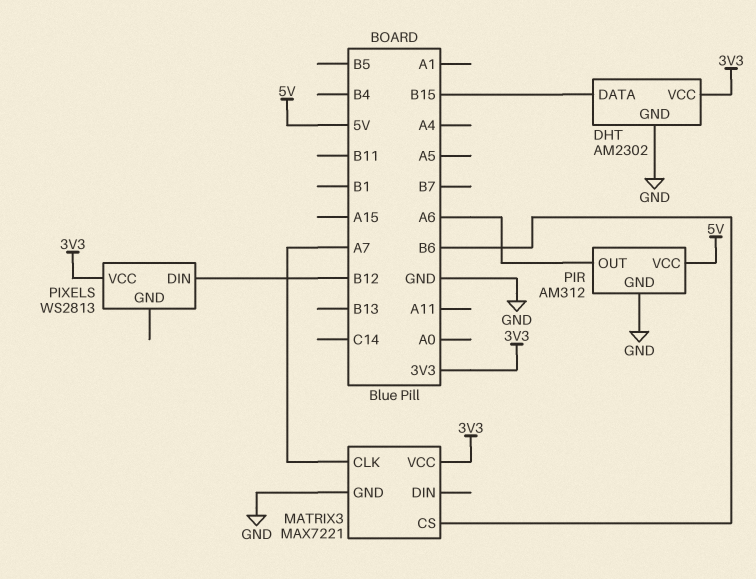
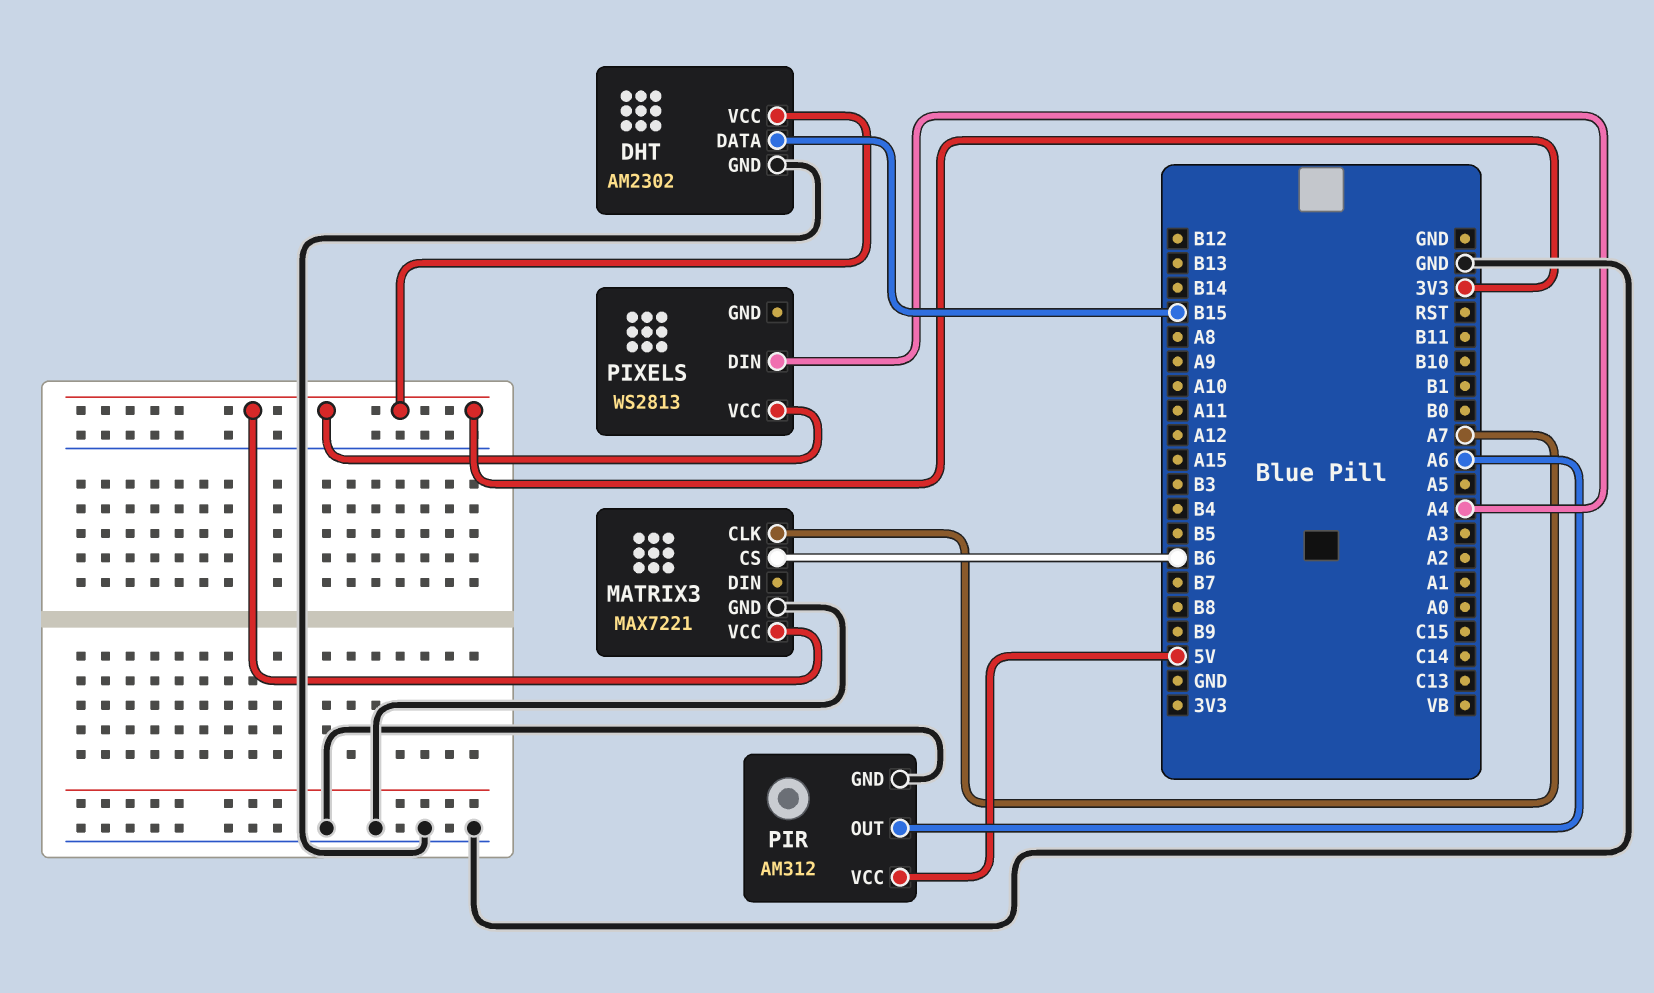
PIXELS pin DIN: B12 -> A4

